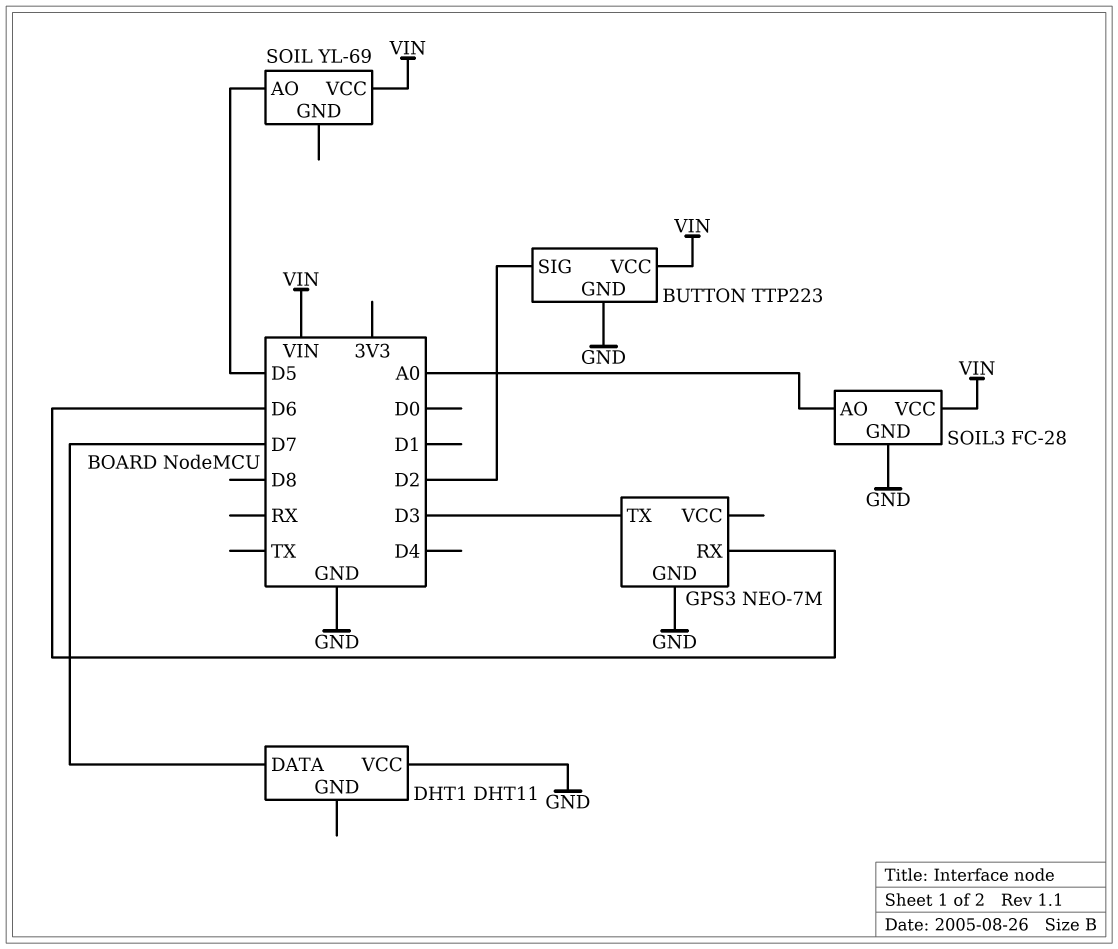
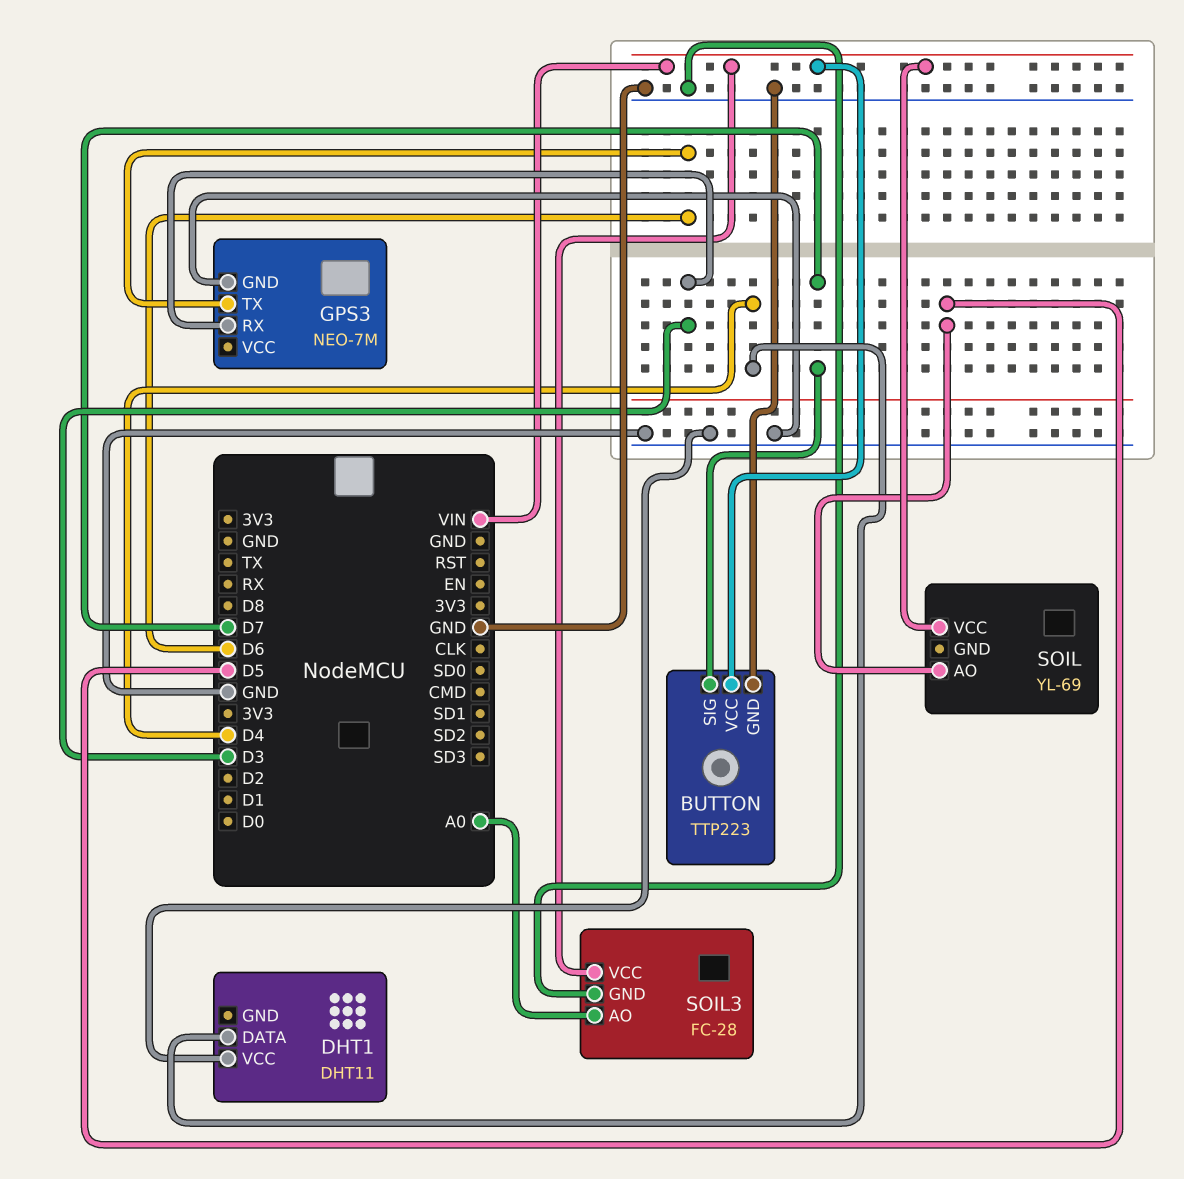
BUTTON pin SIG: D2 -> D7
DHT1 pin DATA: D7 -> D4
GPS3 pin RX: D6 -> D3
GPS3 pin TX: D3 -> D6

